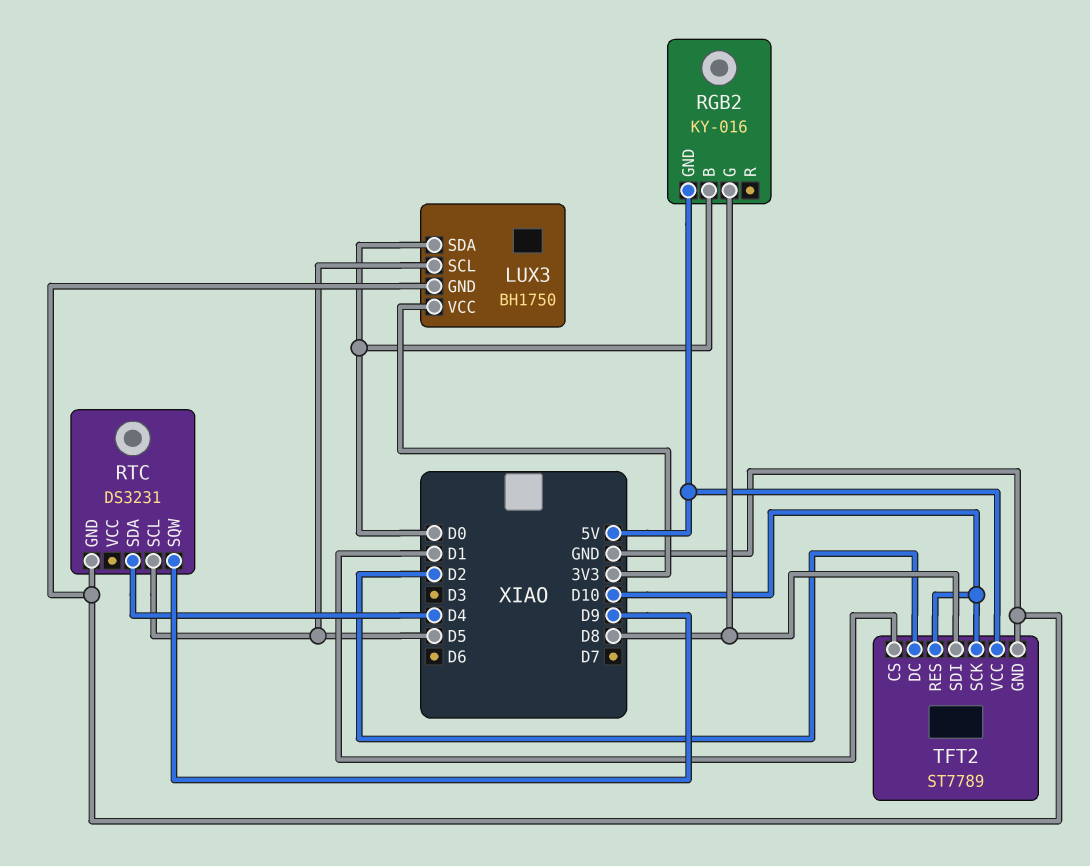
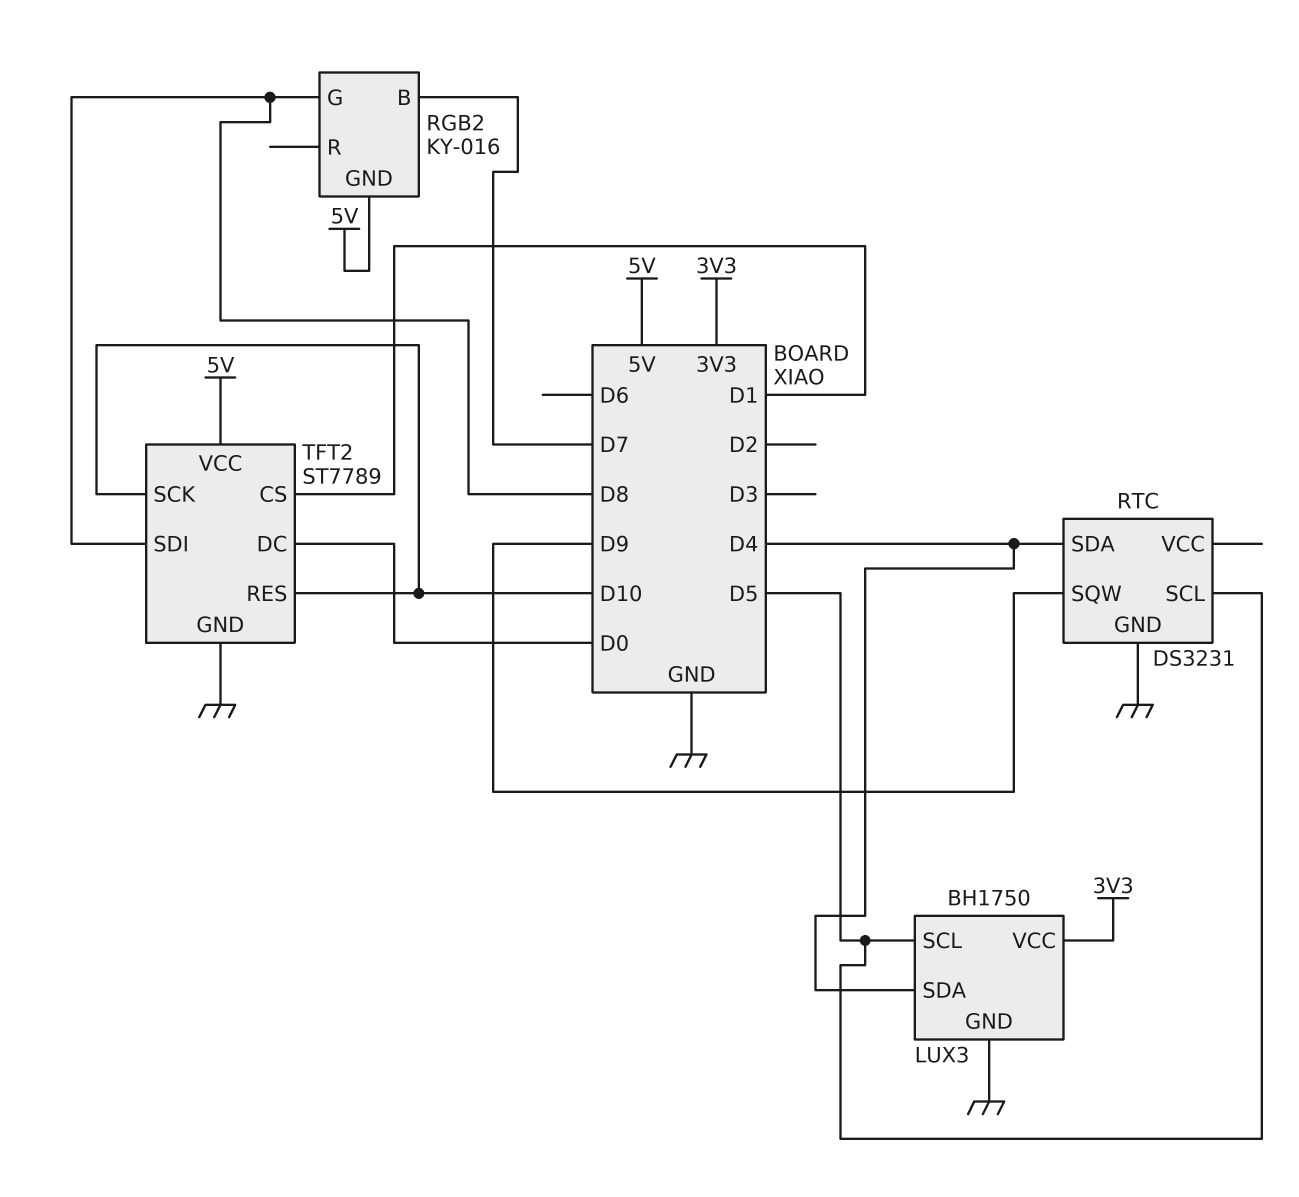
LUX3 pin SDA: D0 -> D4
RGB2 pin B: D0 -> D7
TFT2 pin DC: D2 -> D0

